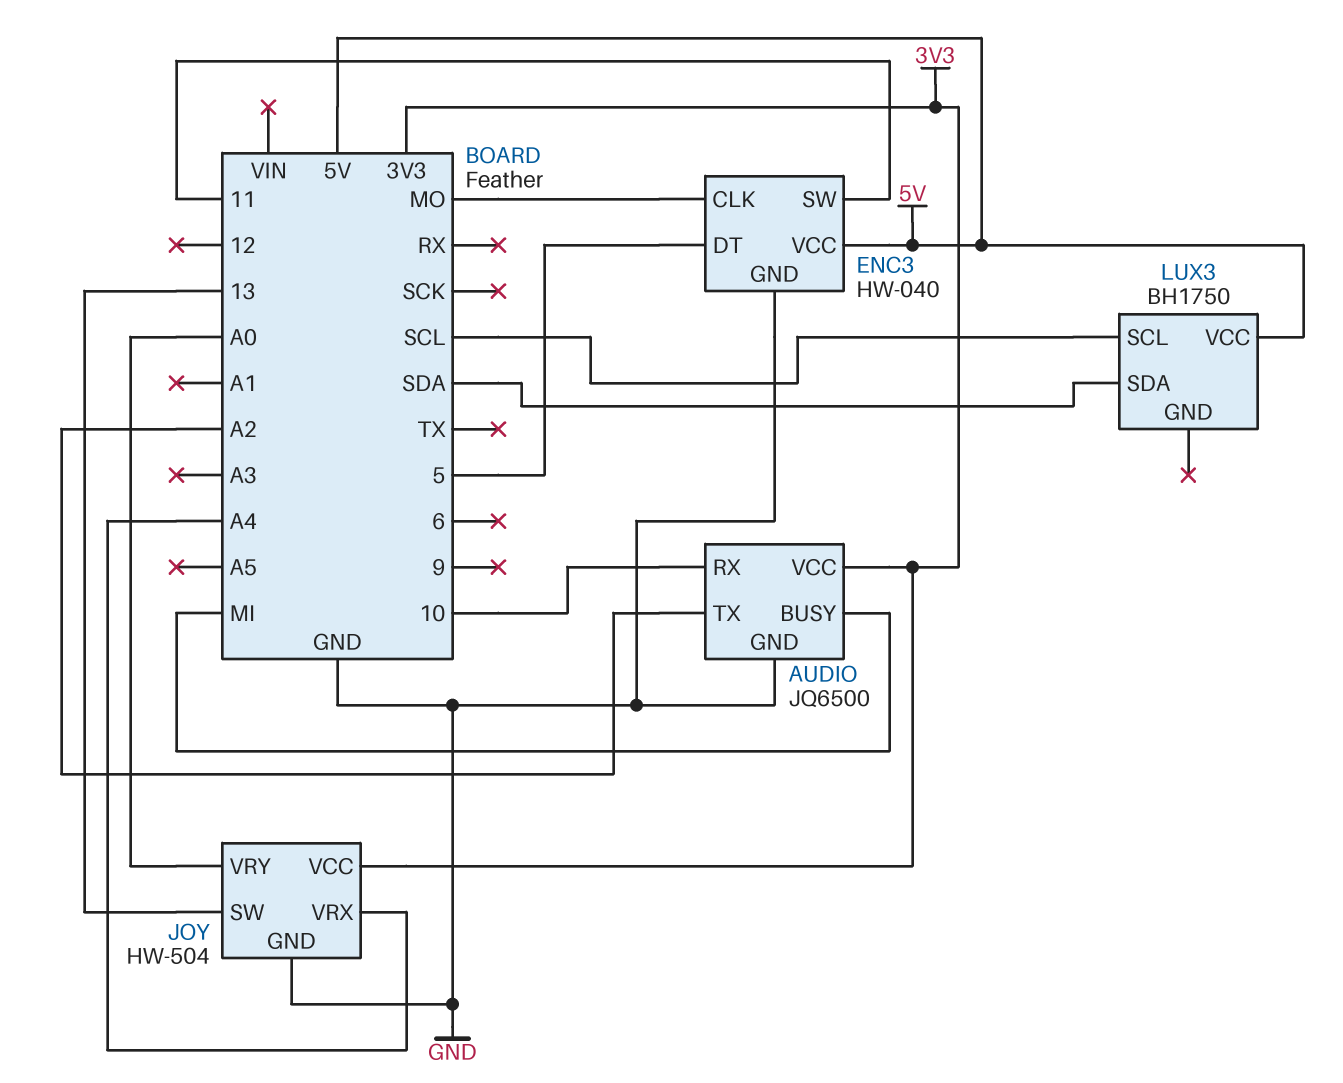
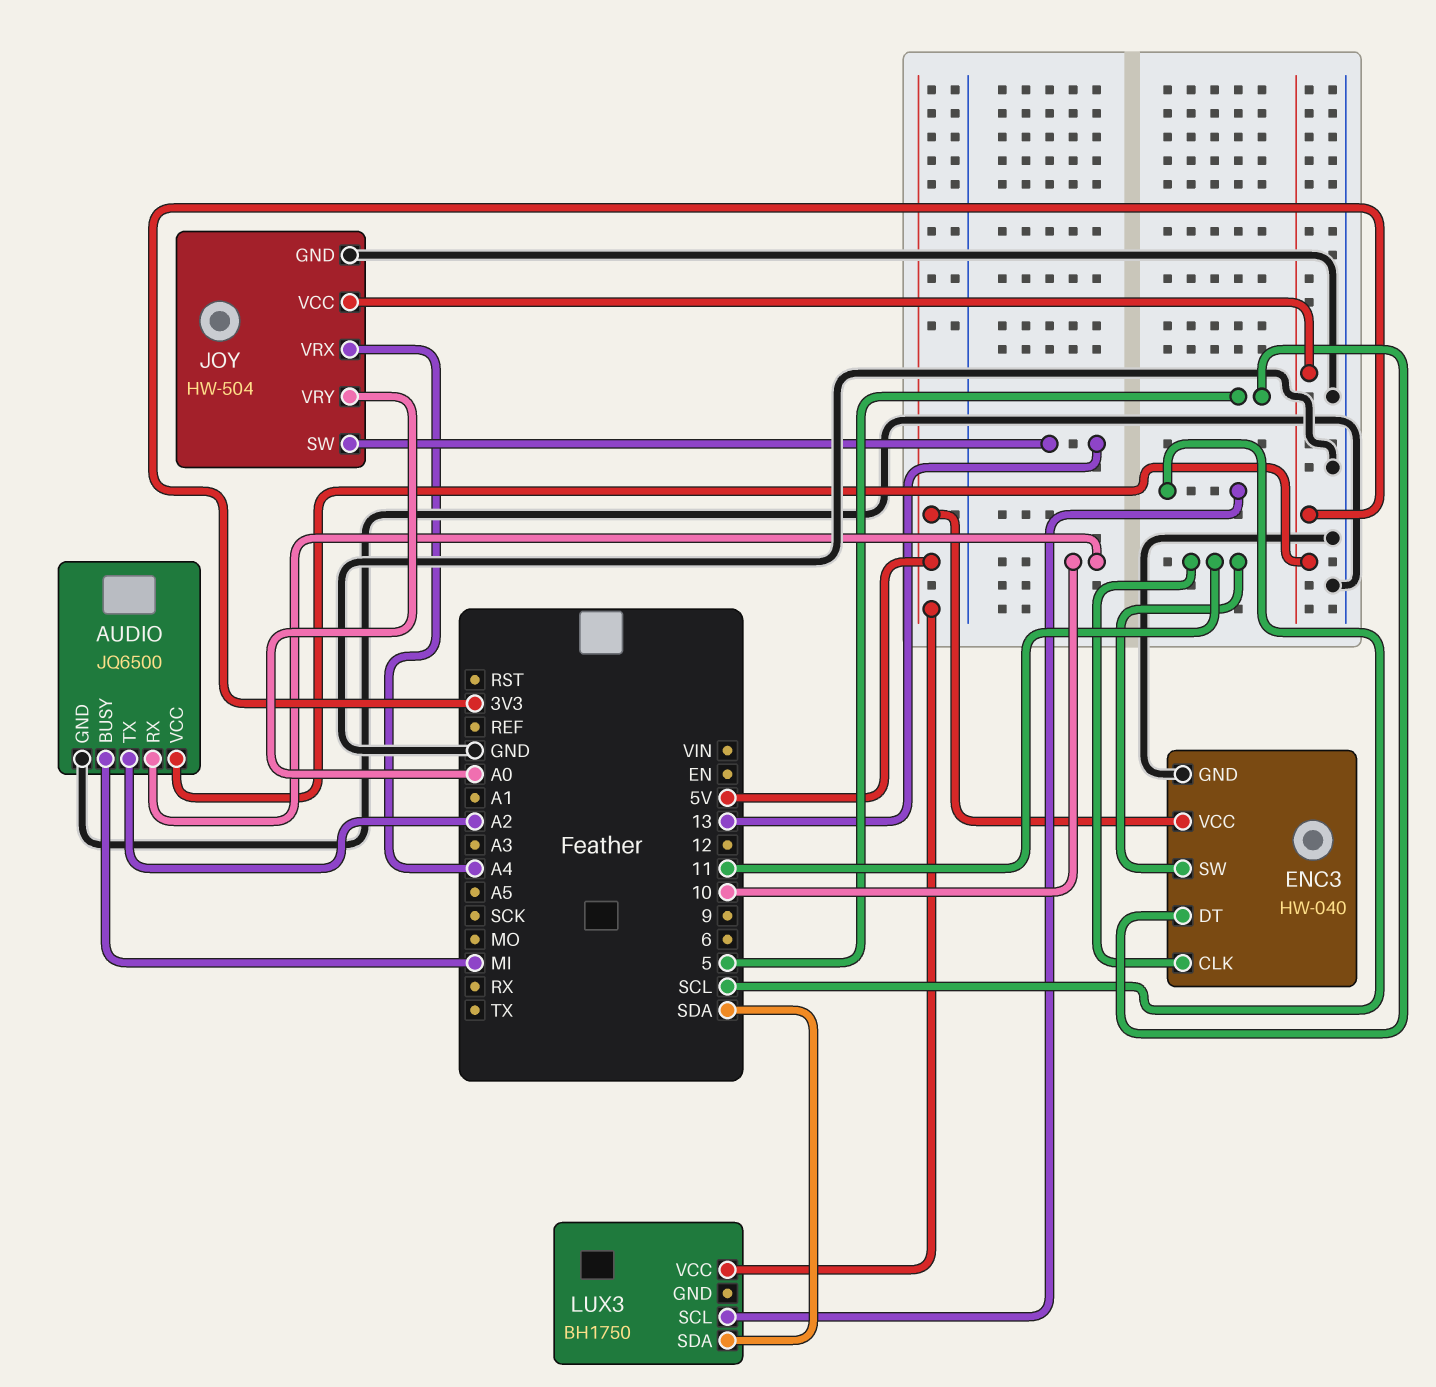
ENC3 pin CLK: MO -> 11

